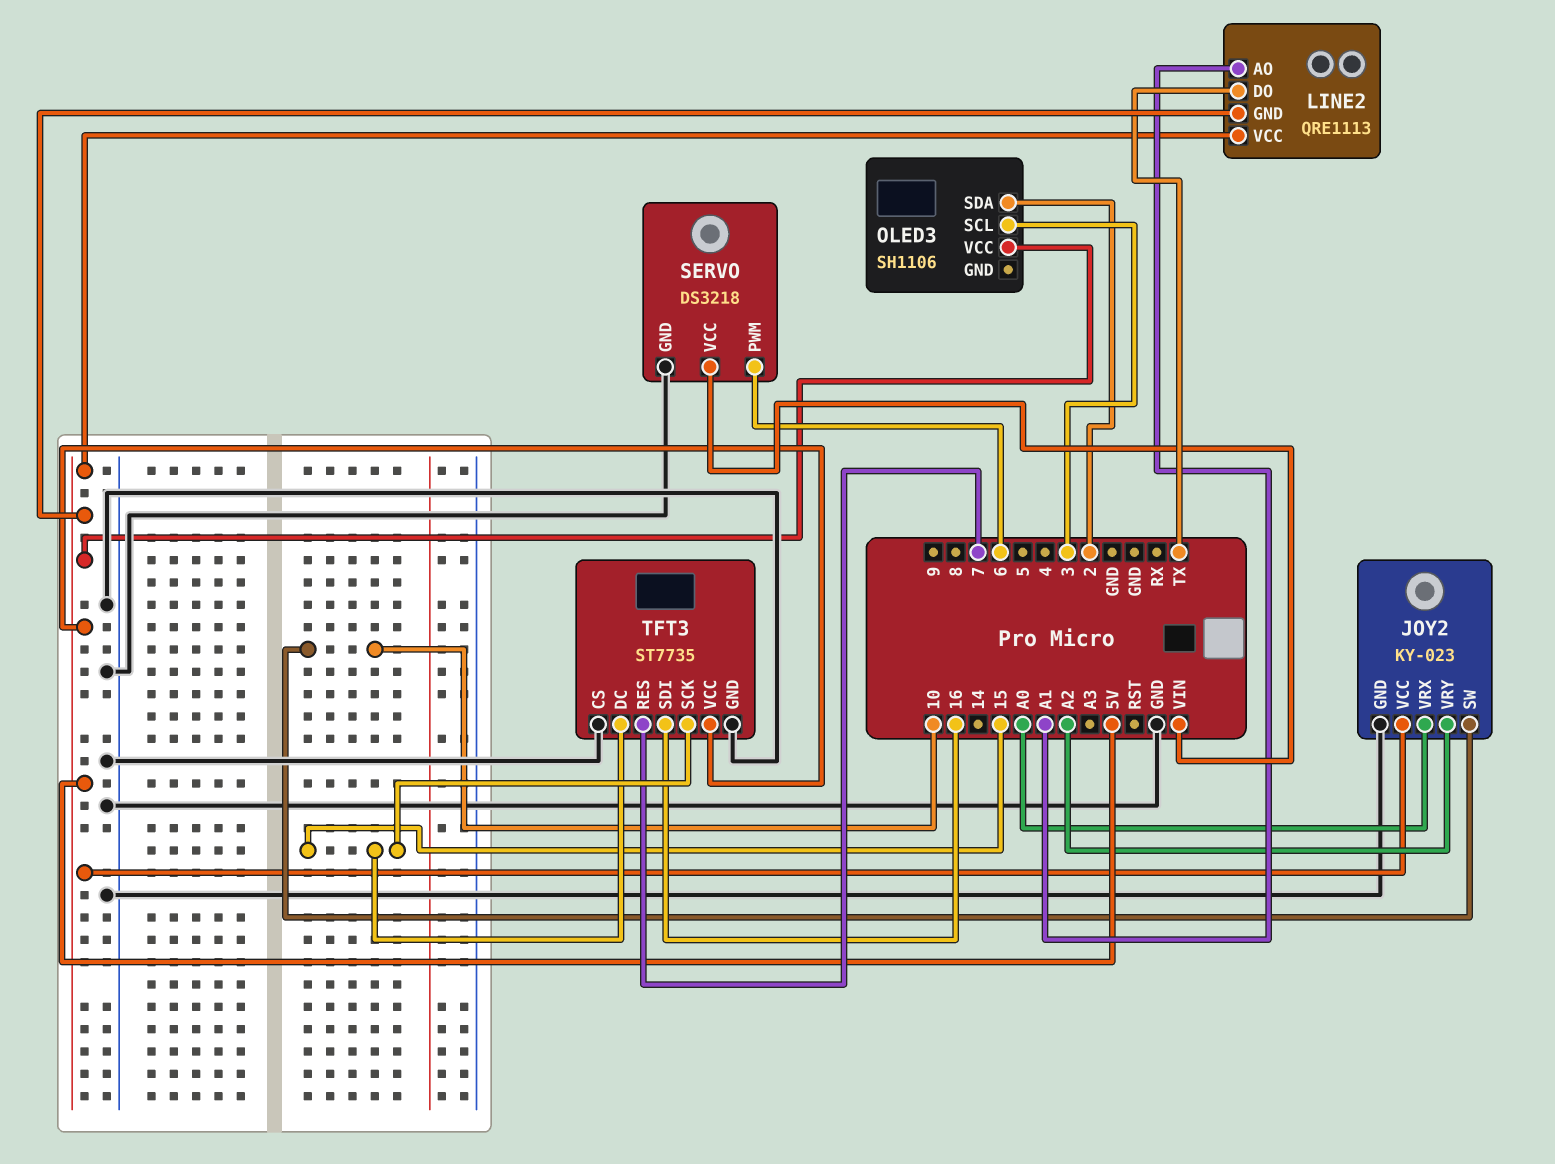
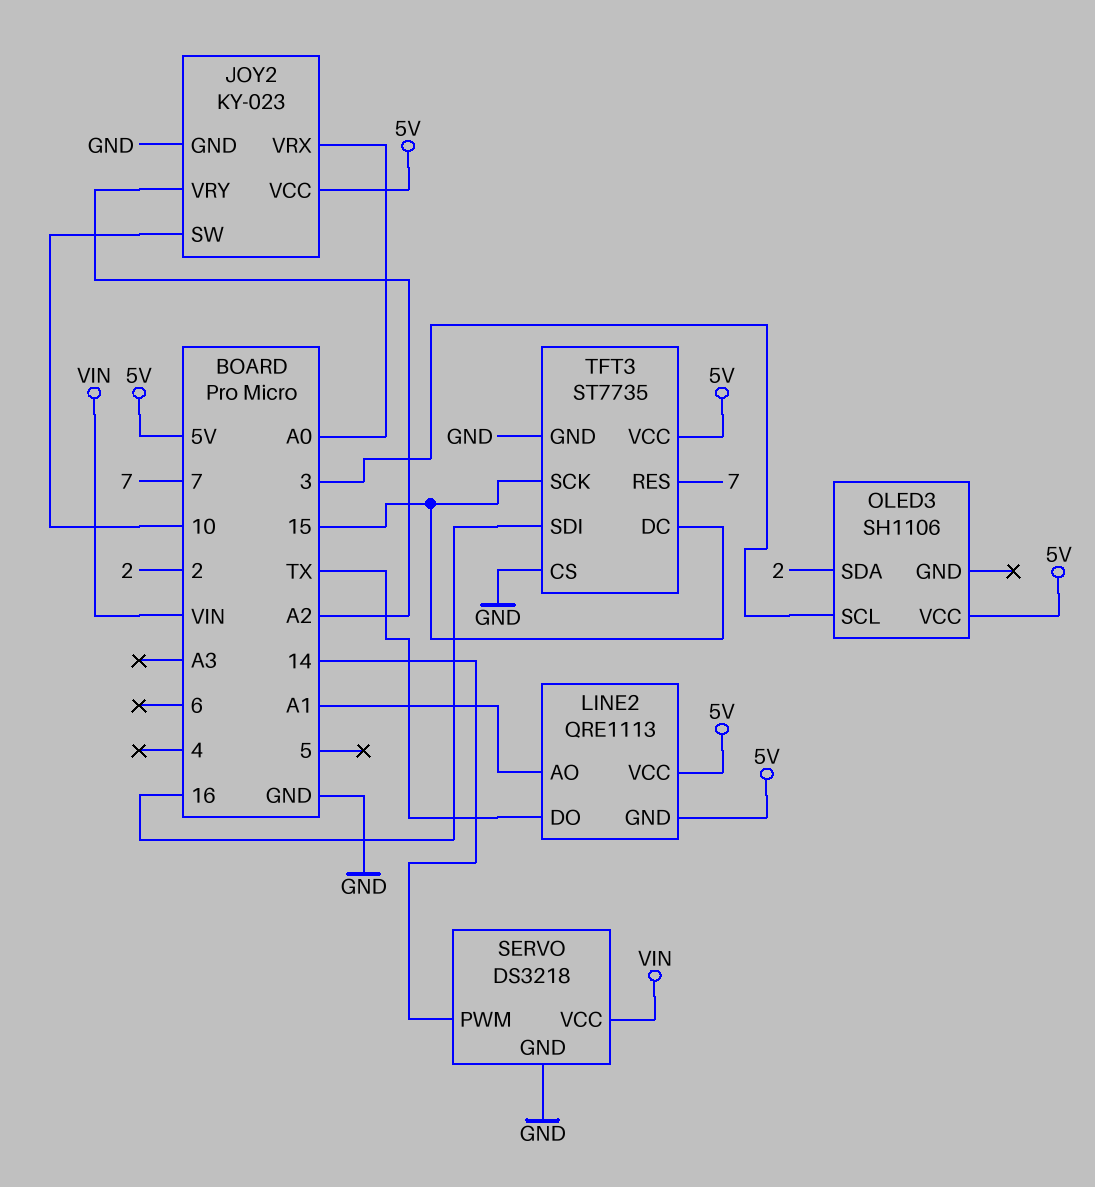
SERVO pin PWM: 6 -> 14

